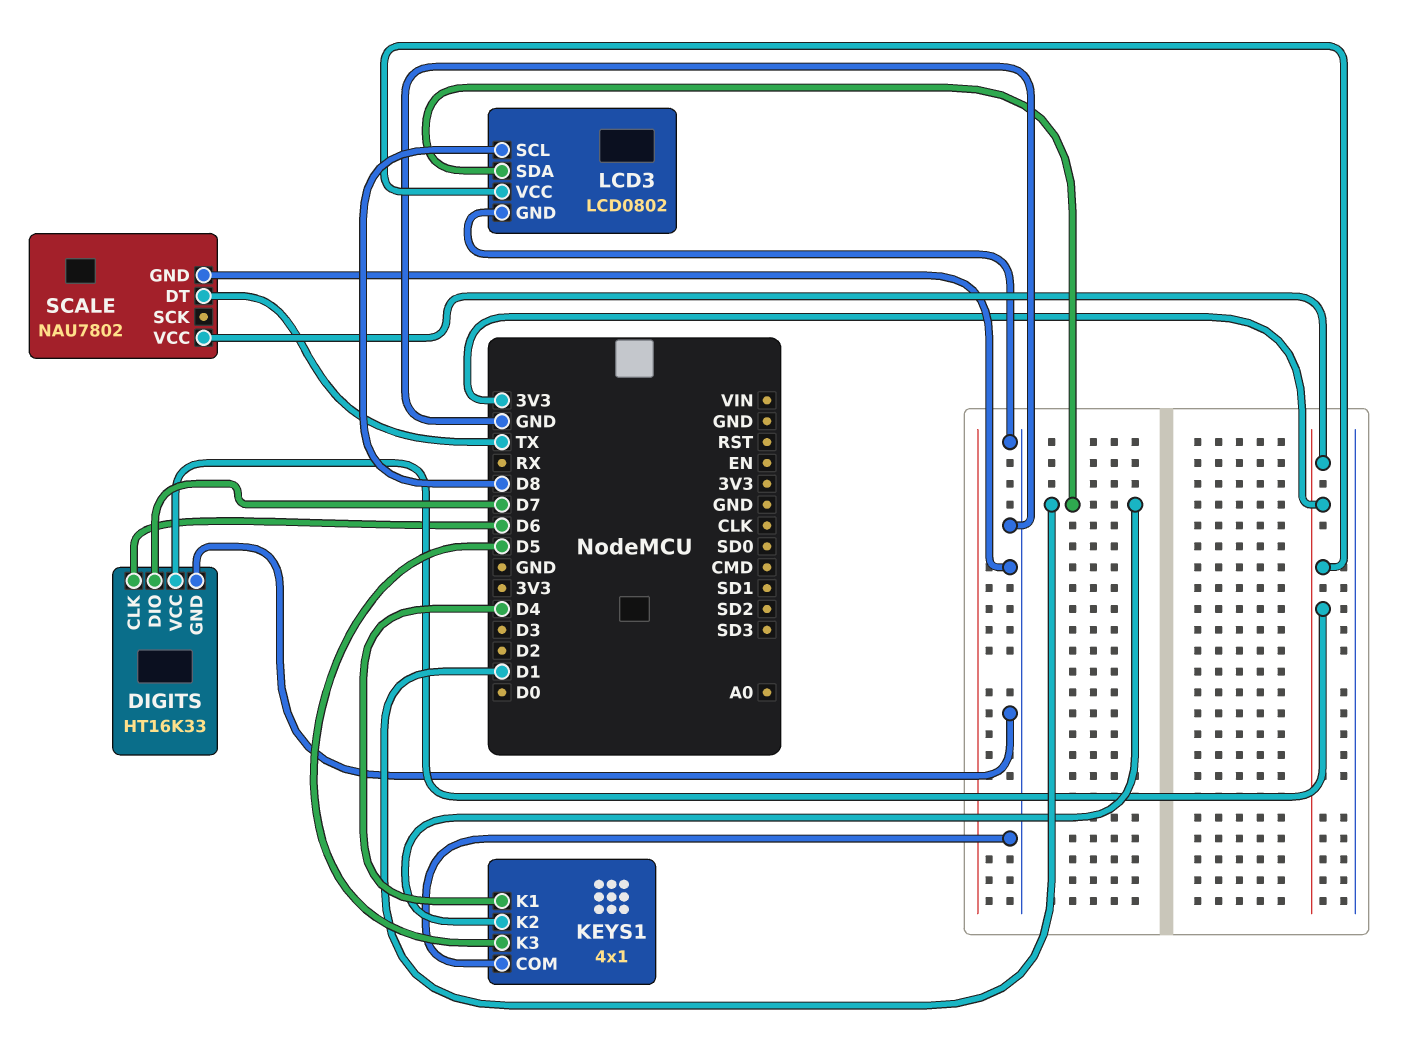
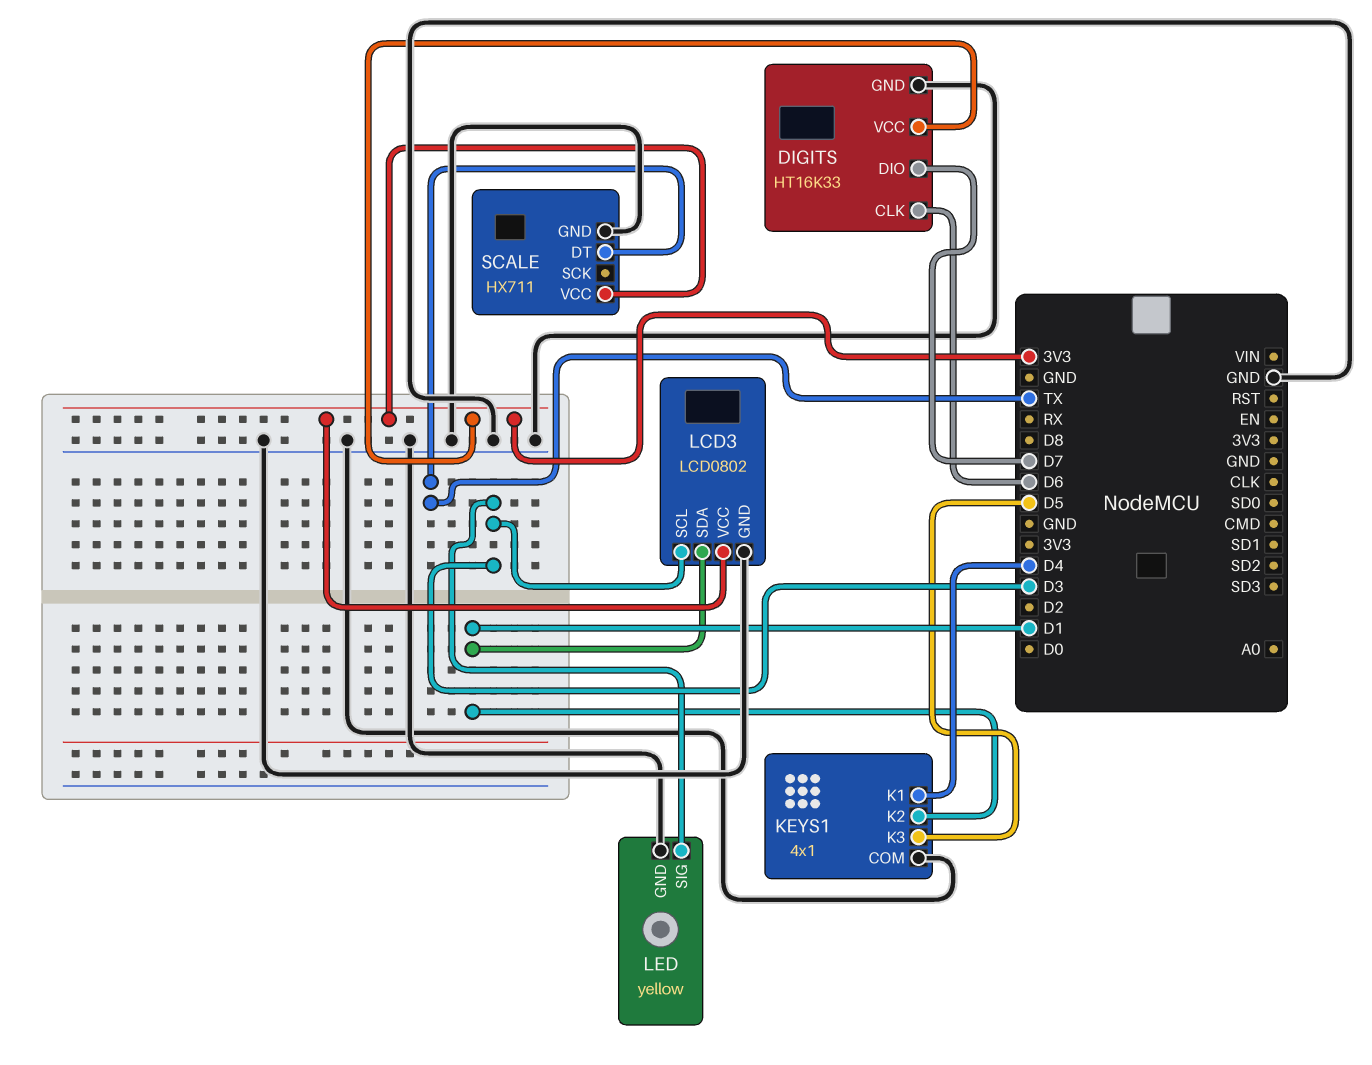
LCD3 pin SCL: D8 -> D3
LED: none -> yellow
LED pin GND: none -> GND
LED pin SIG: none -> D3
SCALE: NAU7802 -> HX711

